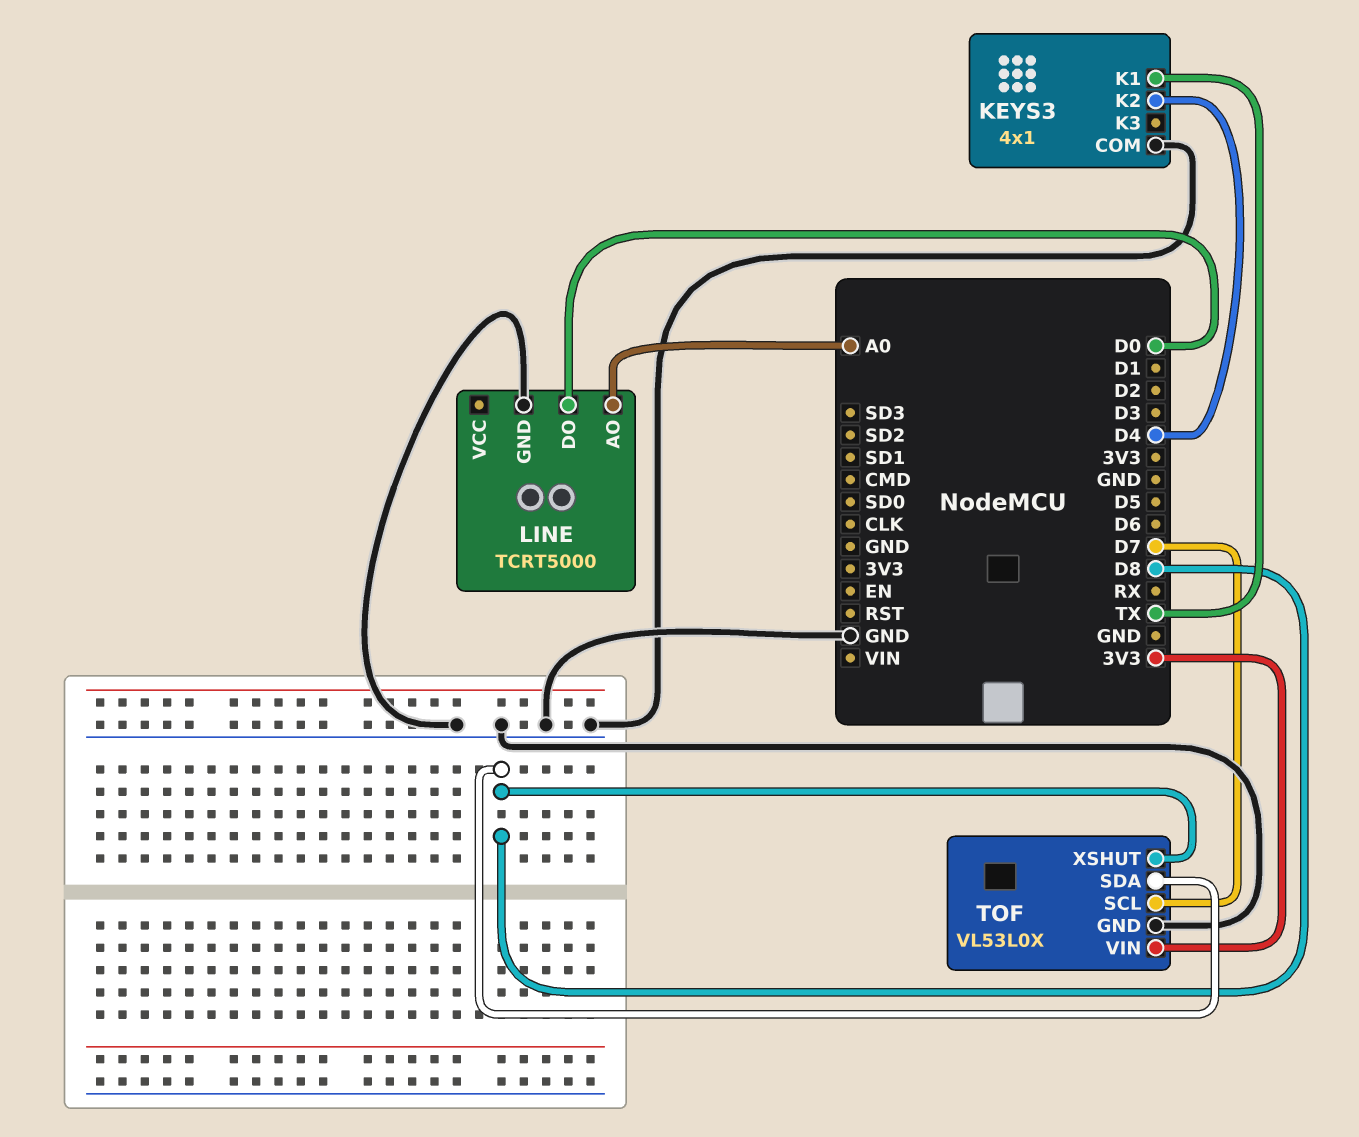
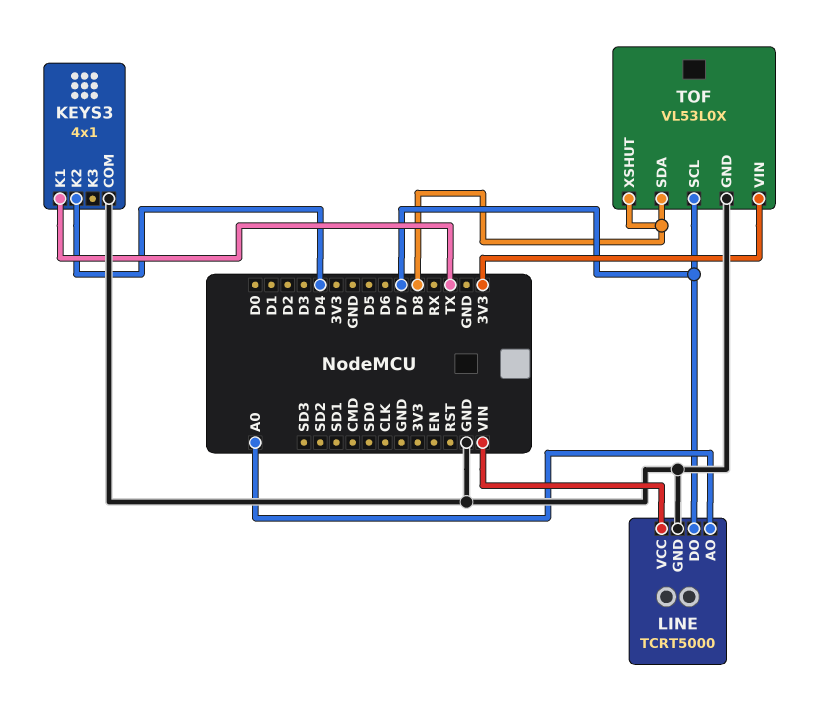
LINE pin DO: D0 -> D7
LINE pin VCC: none -> VIN

